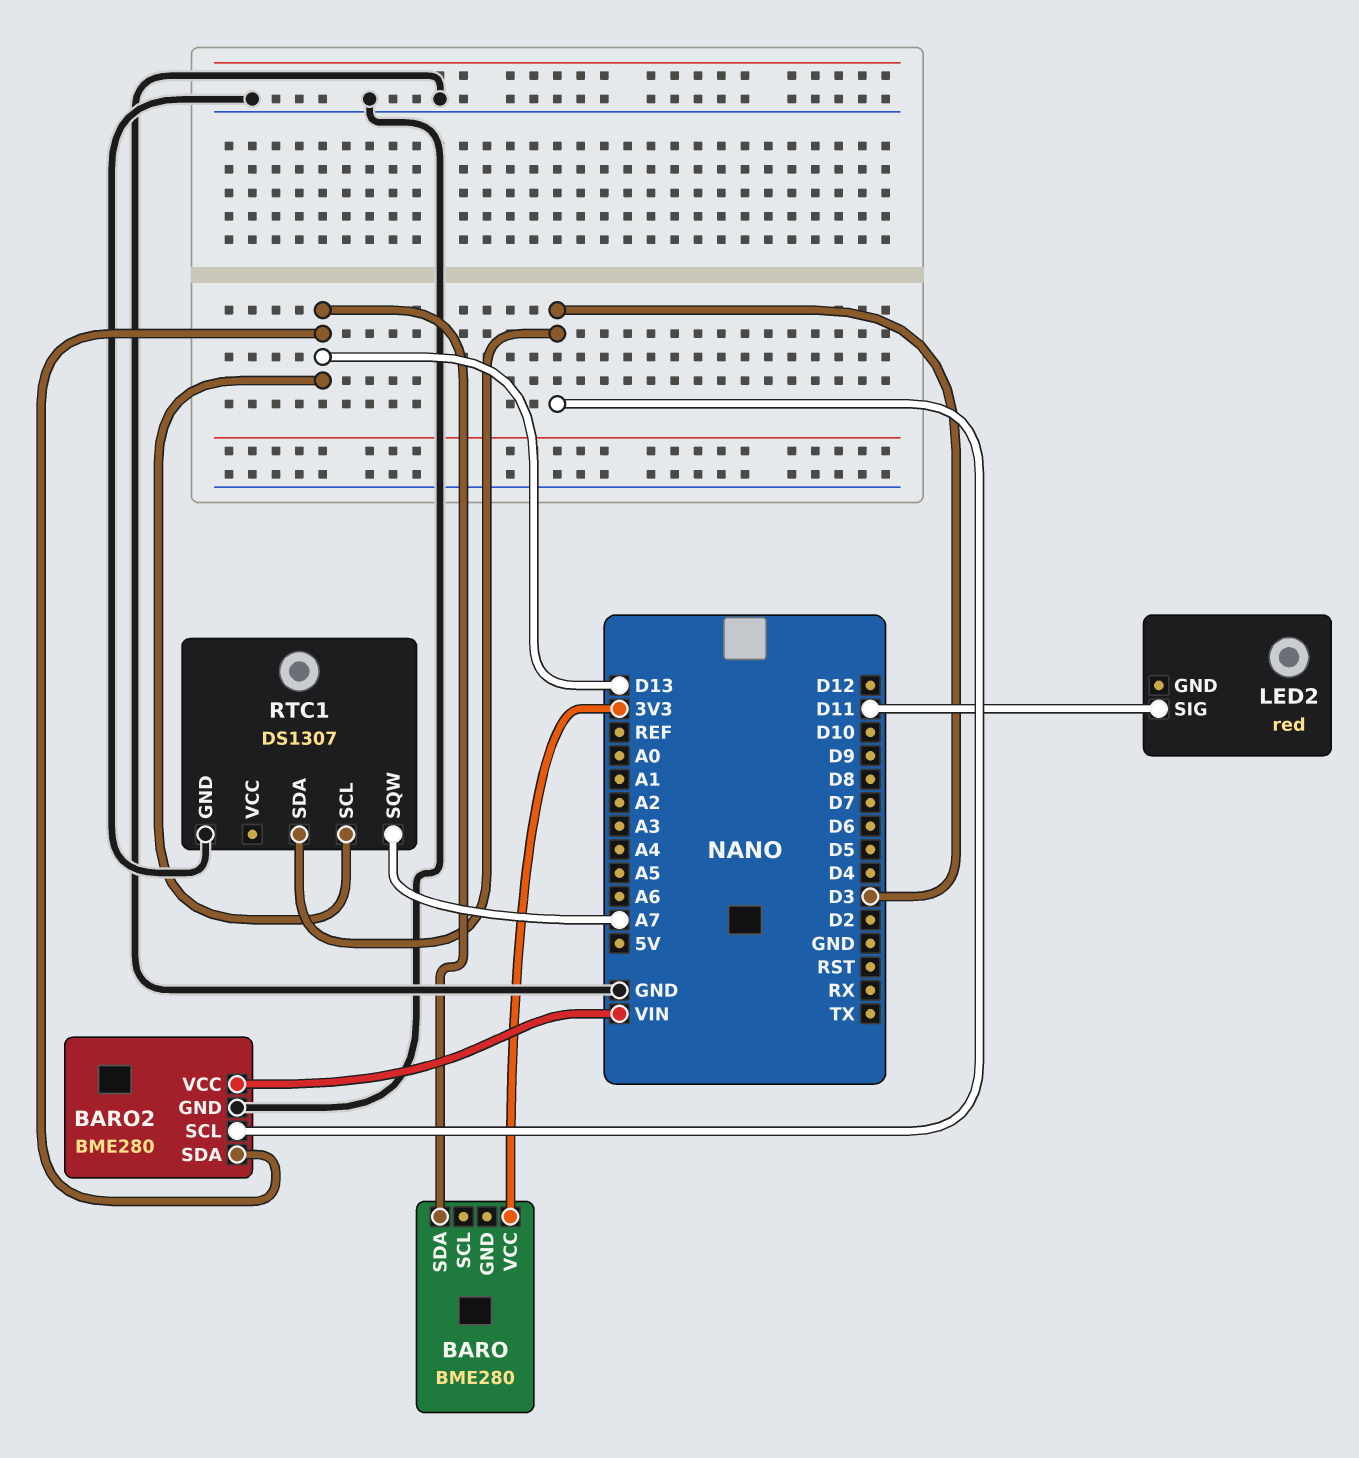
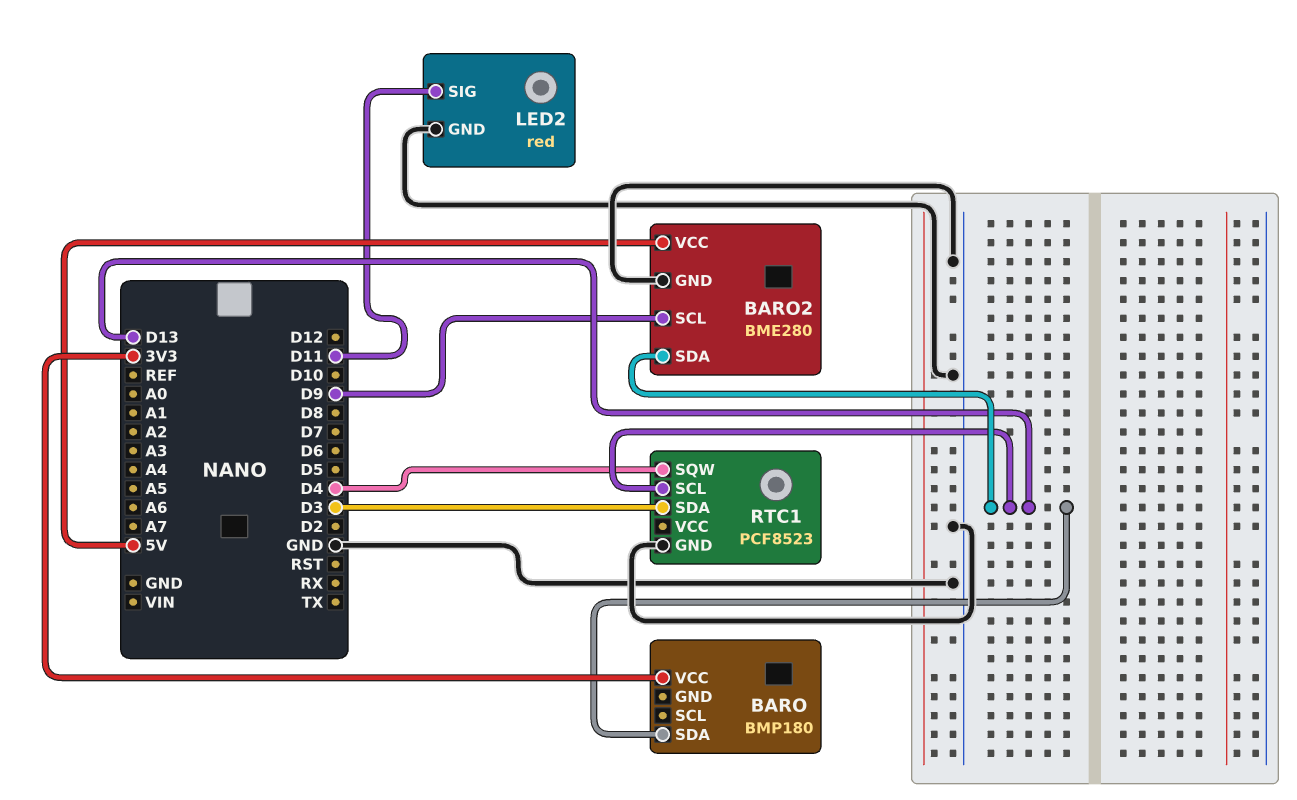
BARO: BME280 -> BMP180
BARO2 pin SCL: D3 -> D9
BARO2 pin VCC: VIN -> 5V
LED2 pin GND: none -> GND
RTC1: DS1307 -> PCF8523
RTC1 pin SQW: A7 -> D4

